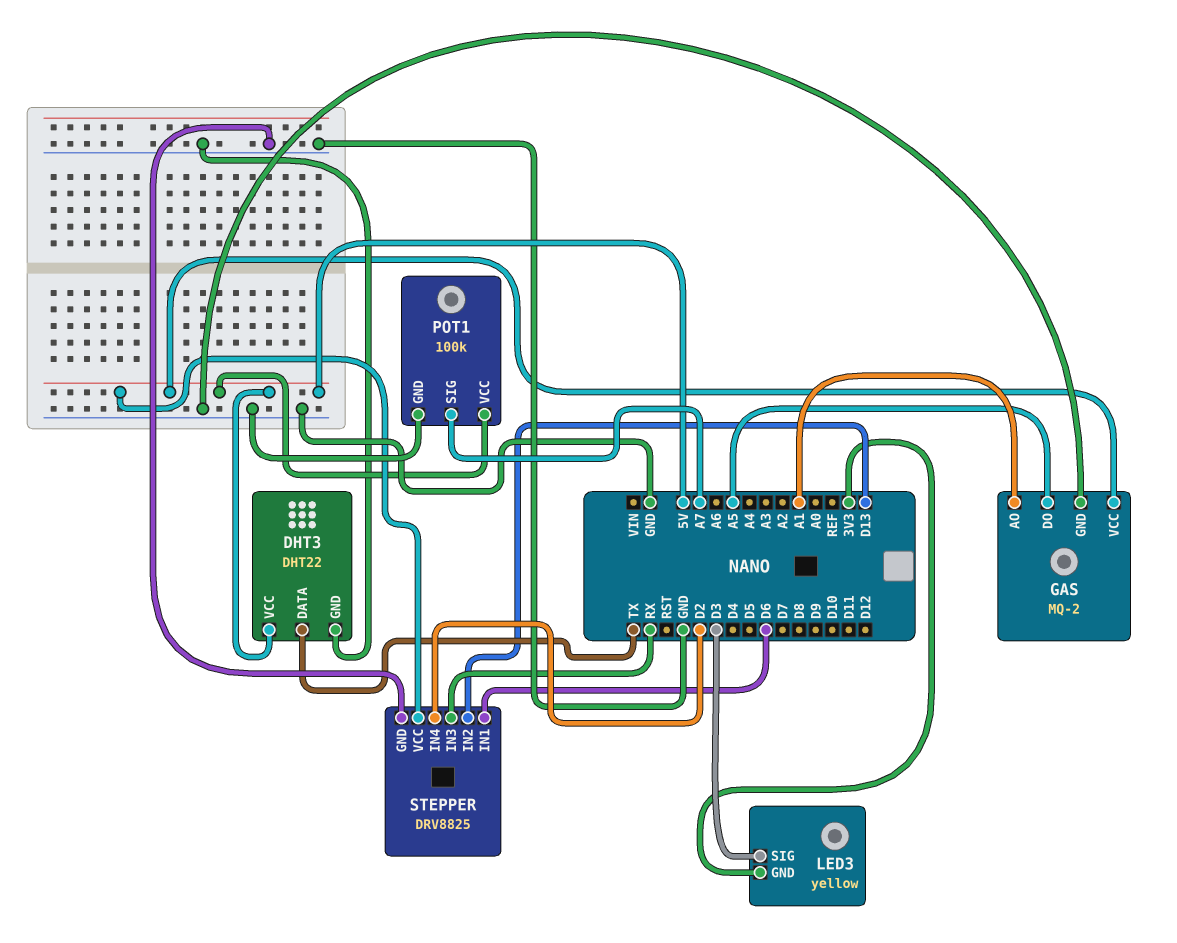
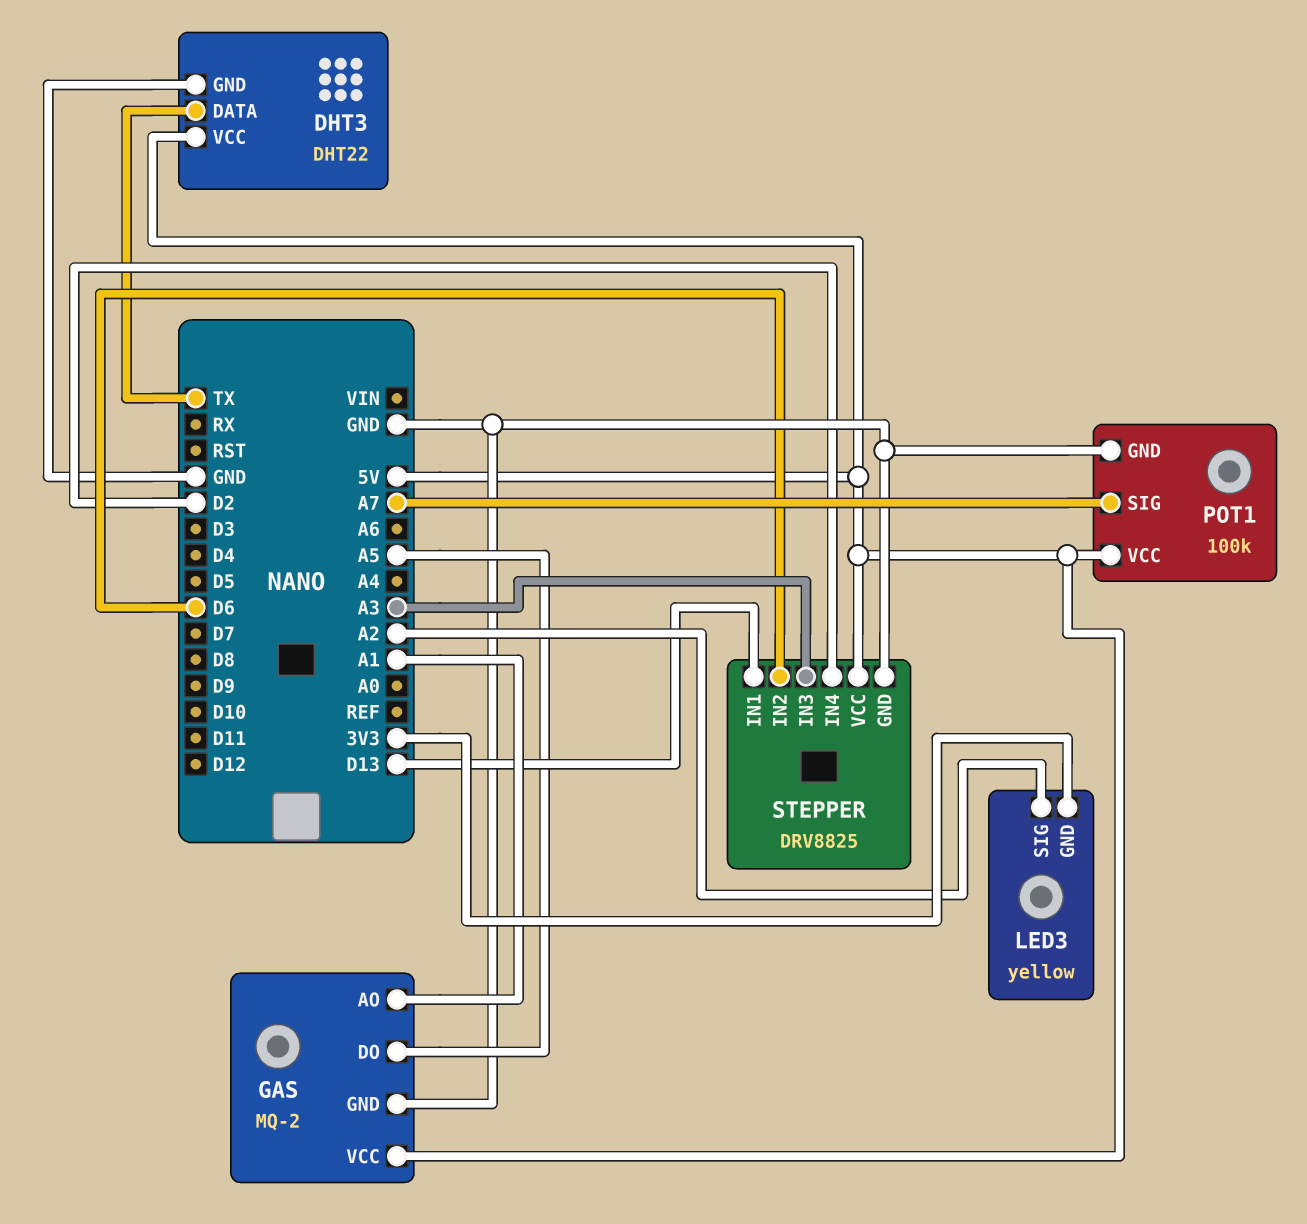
LED3 pin SIG: D3 -> A2
STEPPER pin IN1: D6 -> D13
STEPPER pin IN2: D13 -> D6
STEPPER pin IN3: RX -> A3

